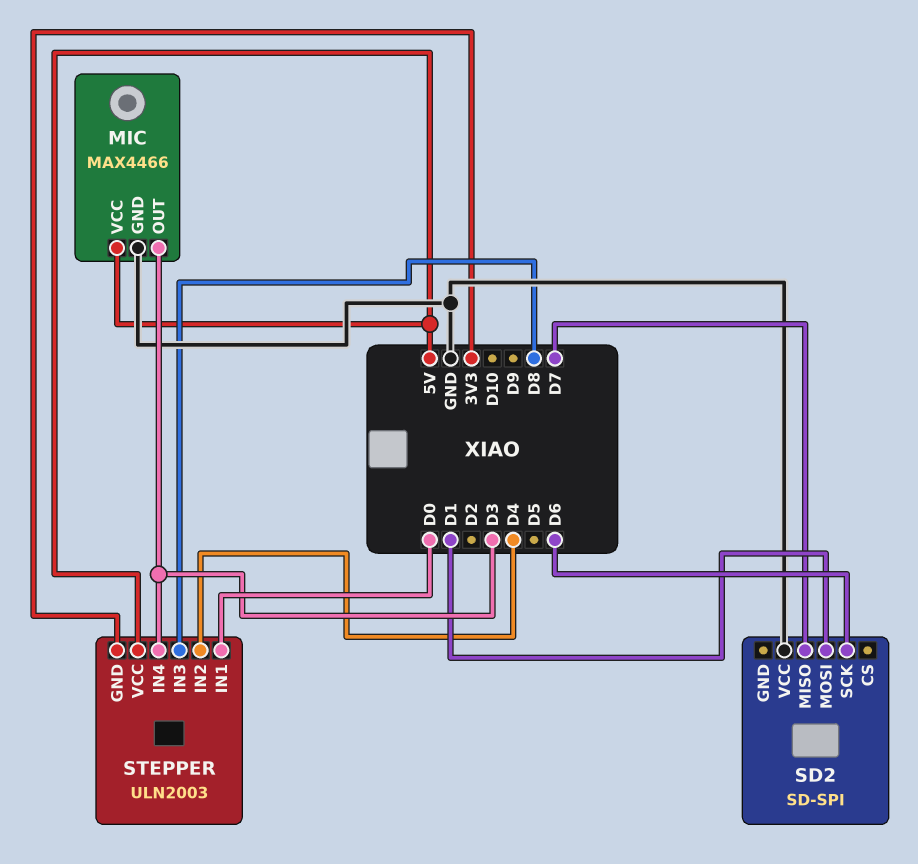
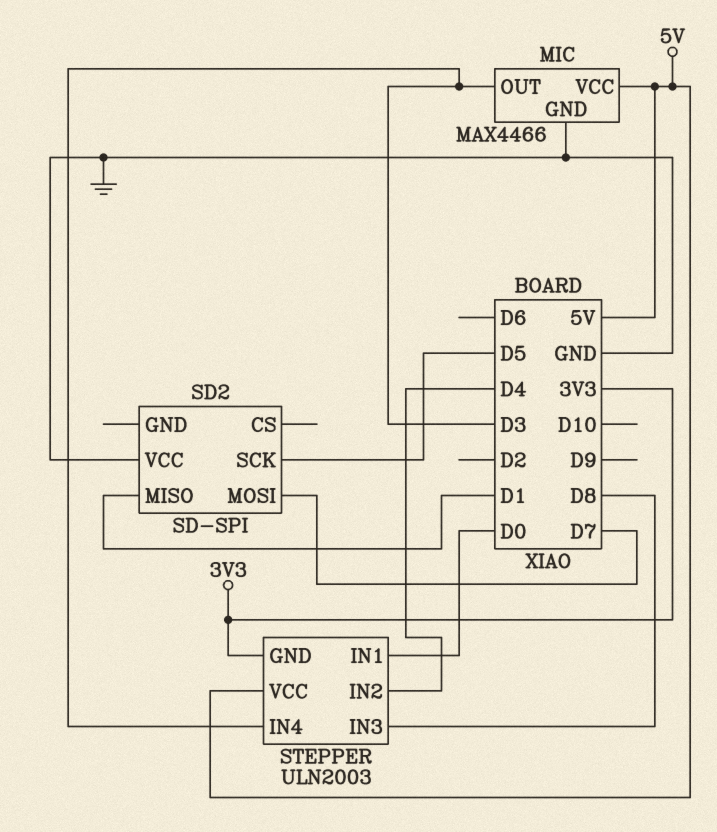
SD2 pin MISO: D7 -> D1
SD2 pin MOSI: D1 -> D7
SD2 pin SCK: D6 -> D5

